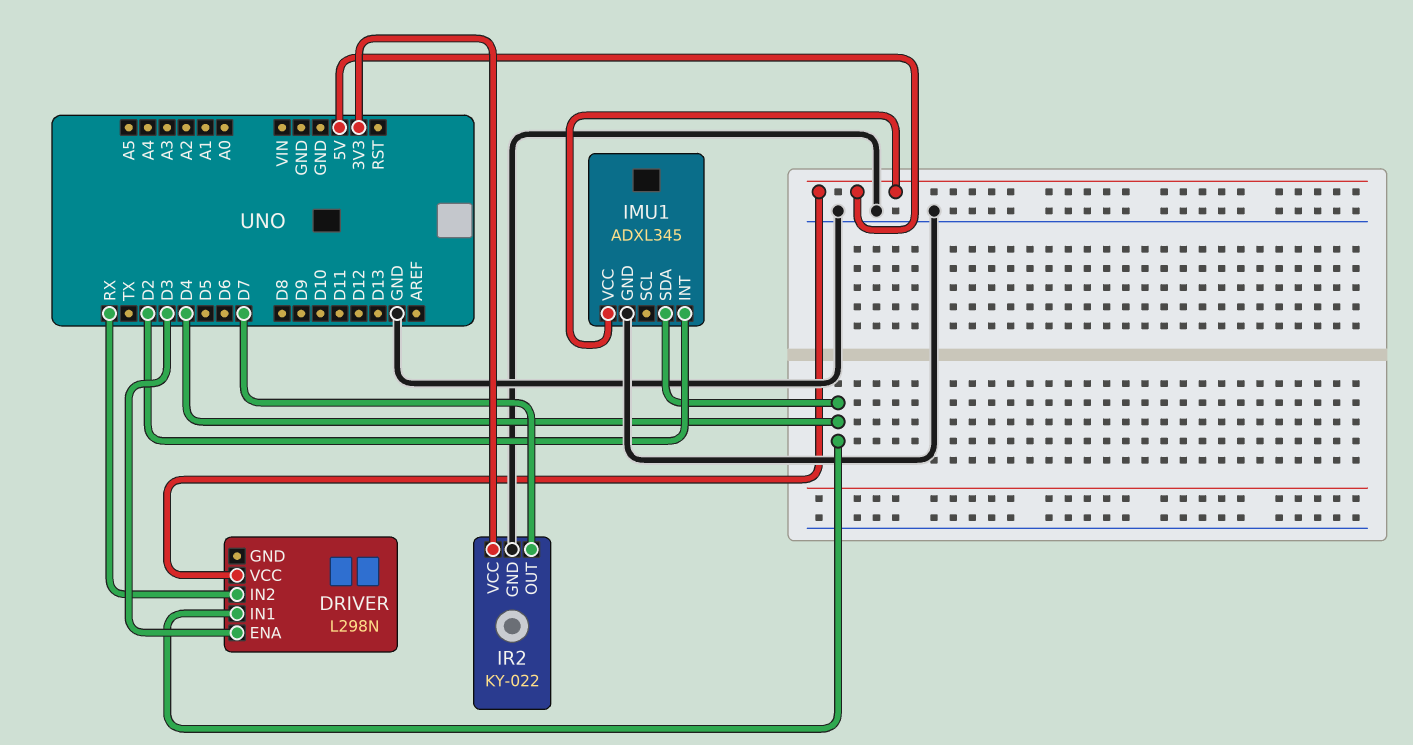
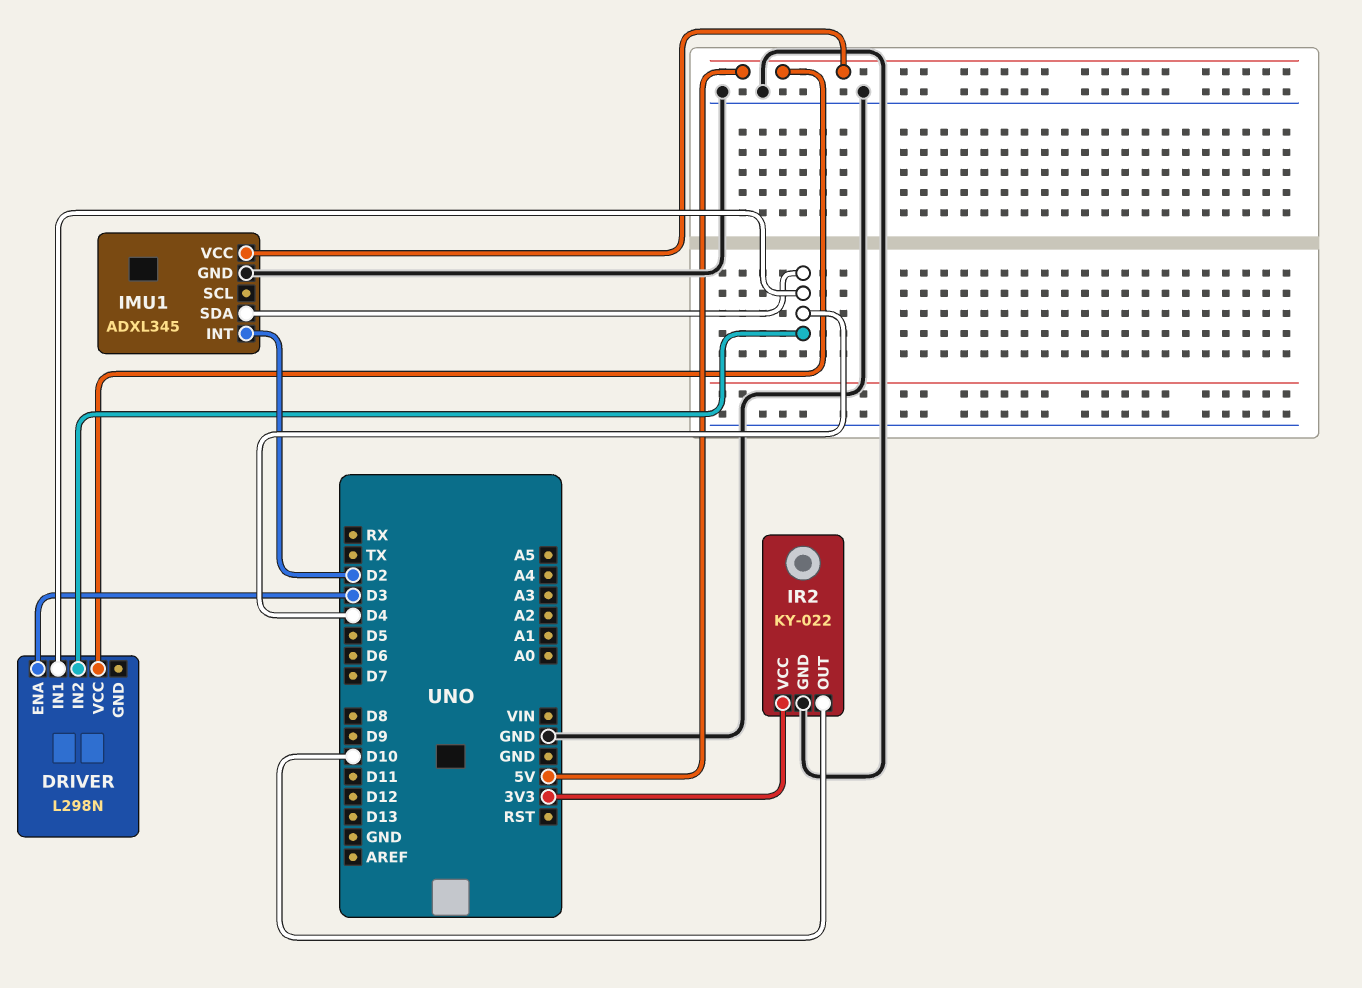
DRIVER pin IN2: RX -> D4
IR2 pin OUT: D7 -> D10

